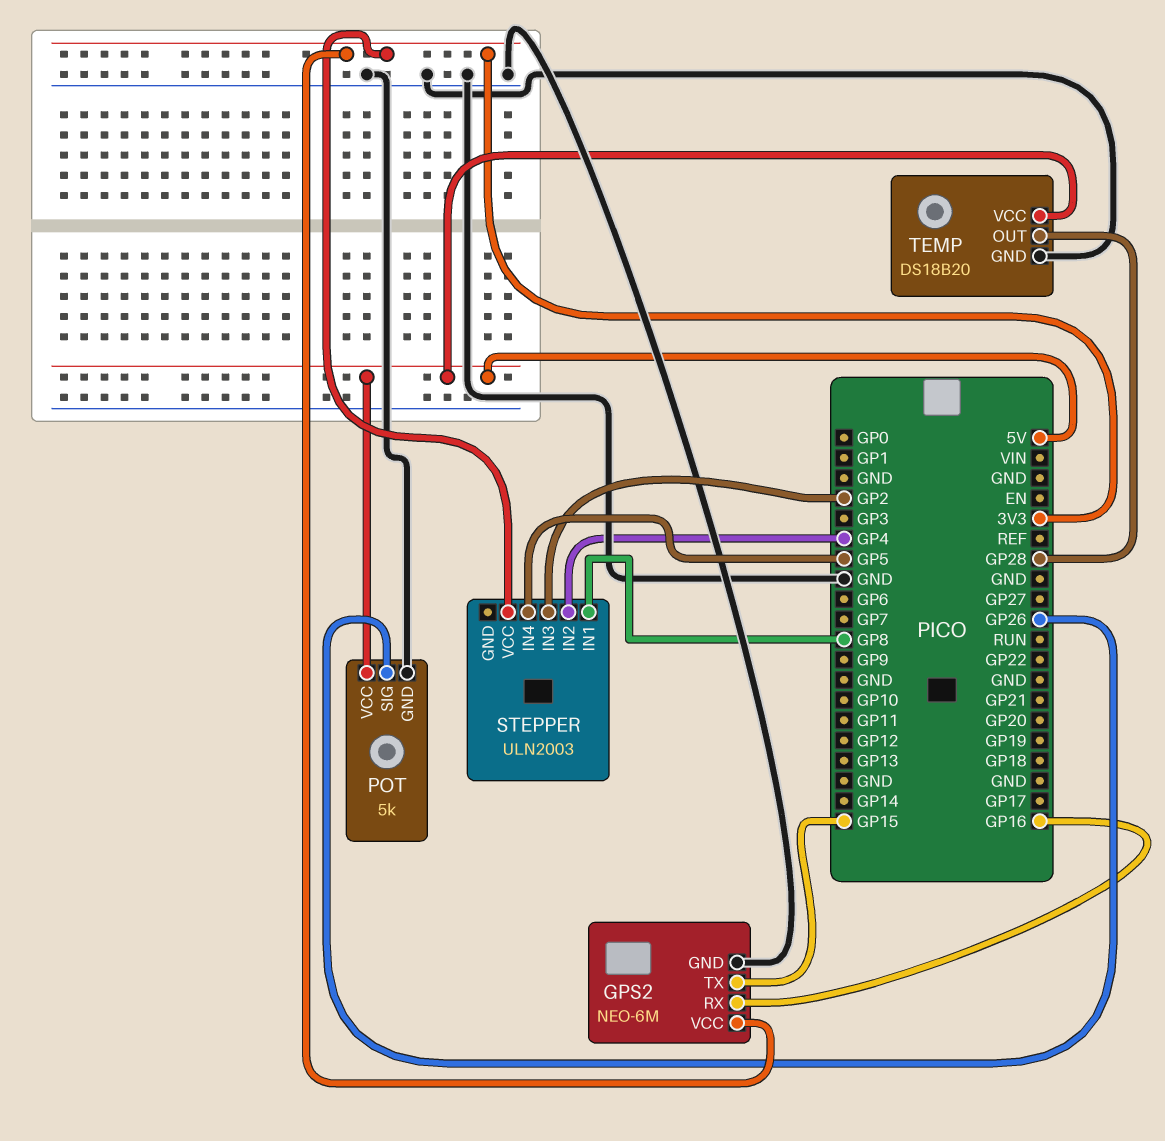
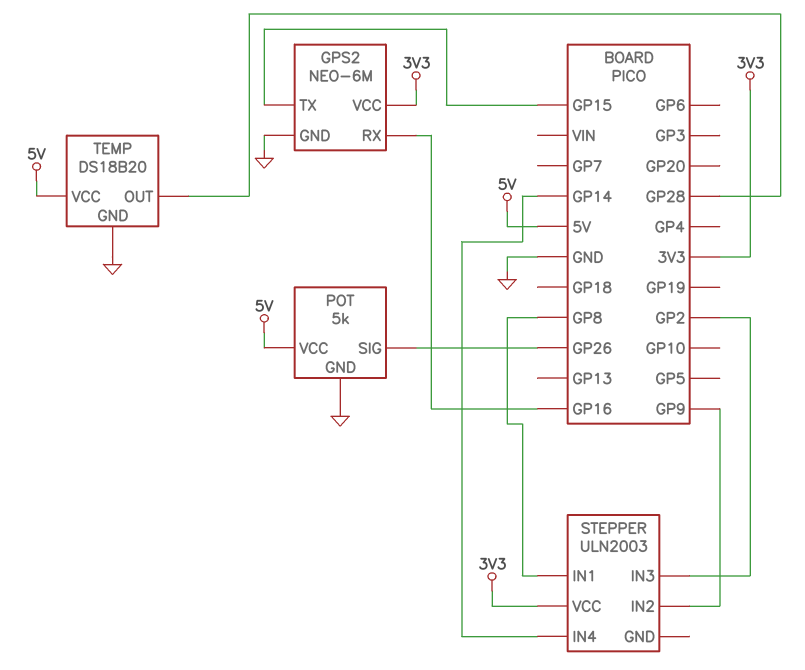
STEPPER pin IN2: GP4 -> GP9
STEPPER pin IN4: GP5 -> GP14

